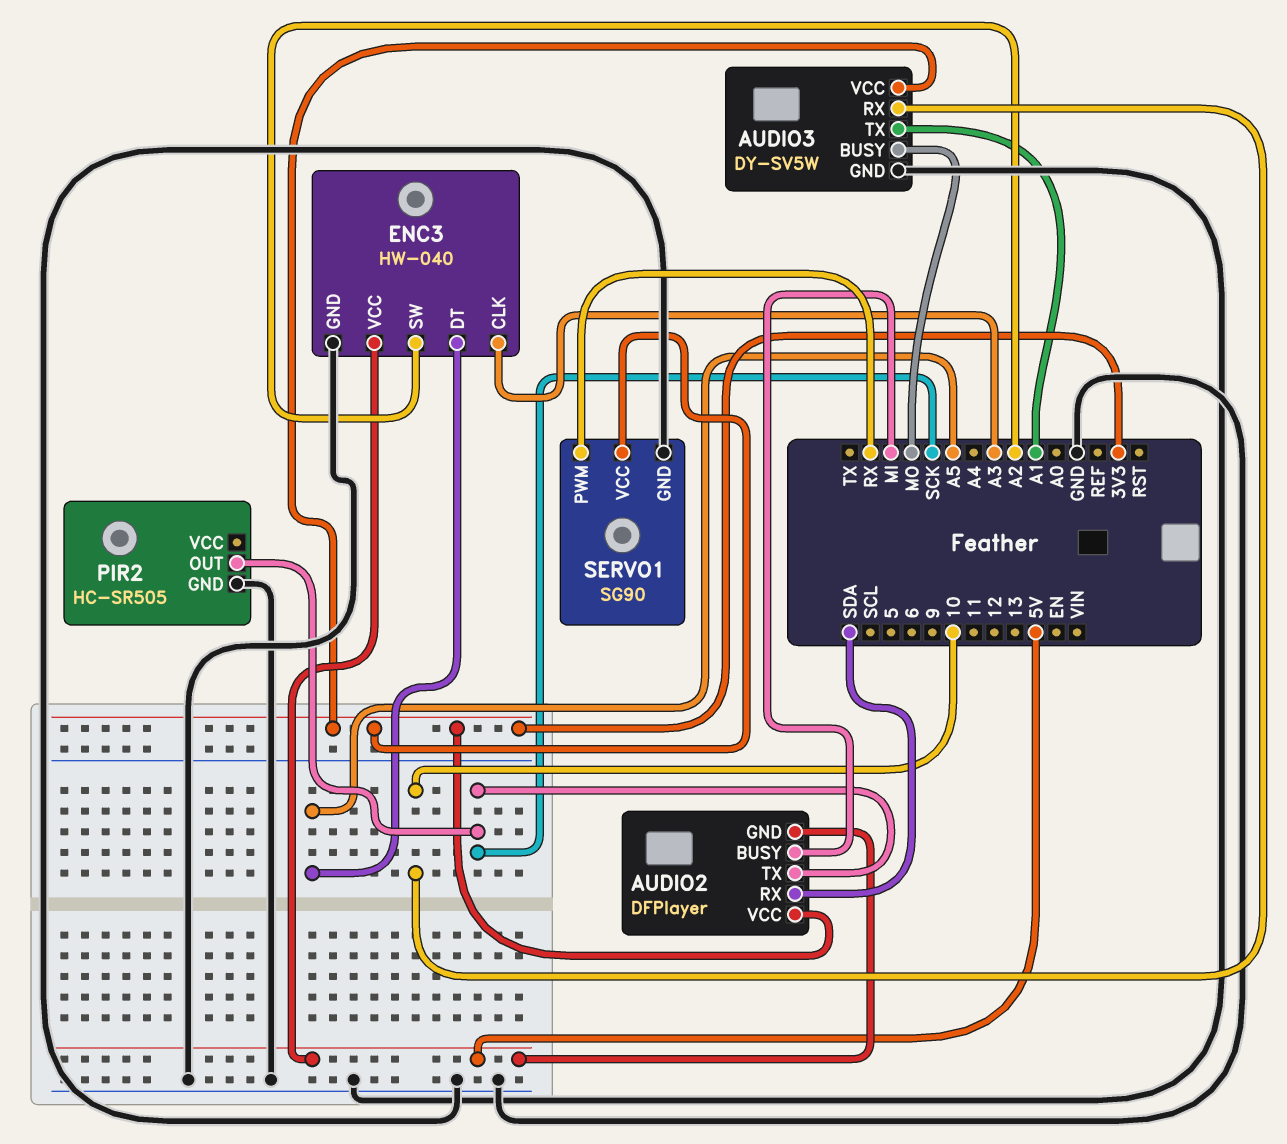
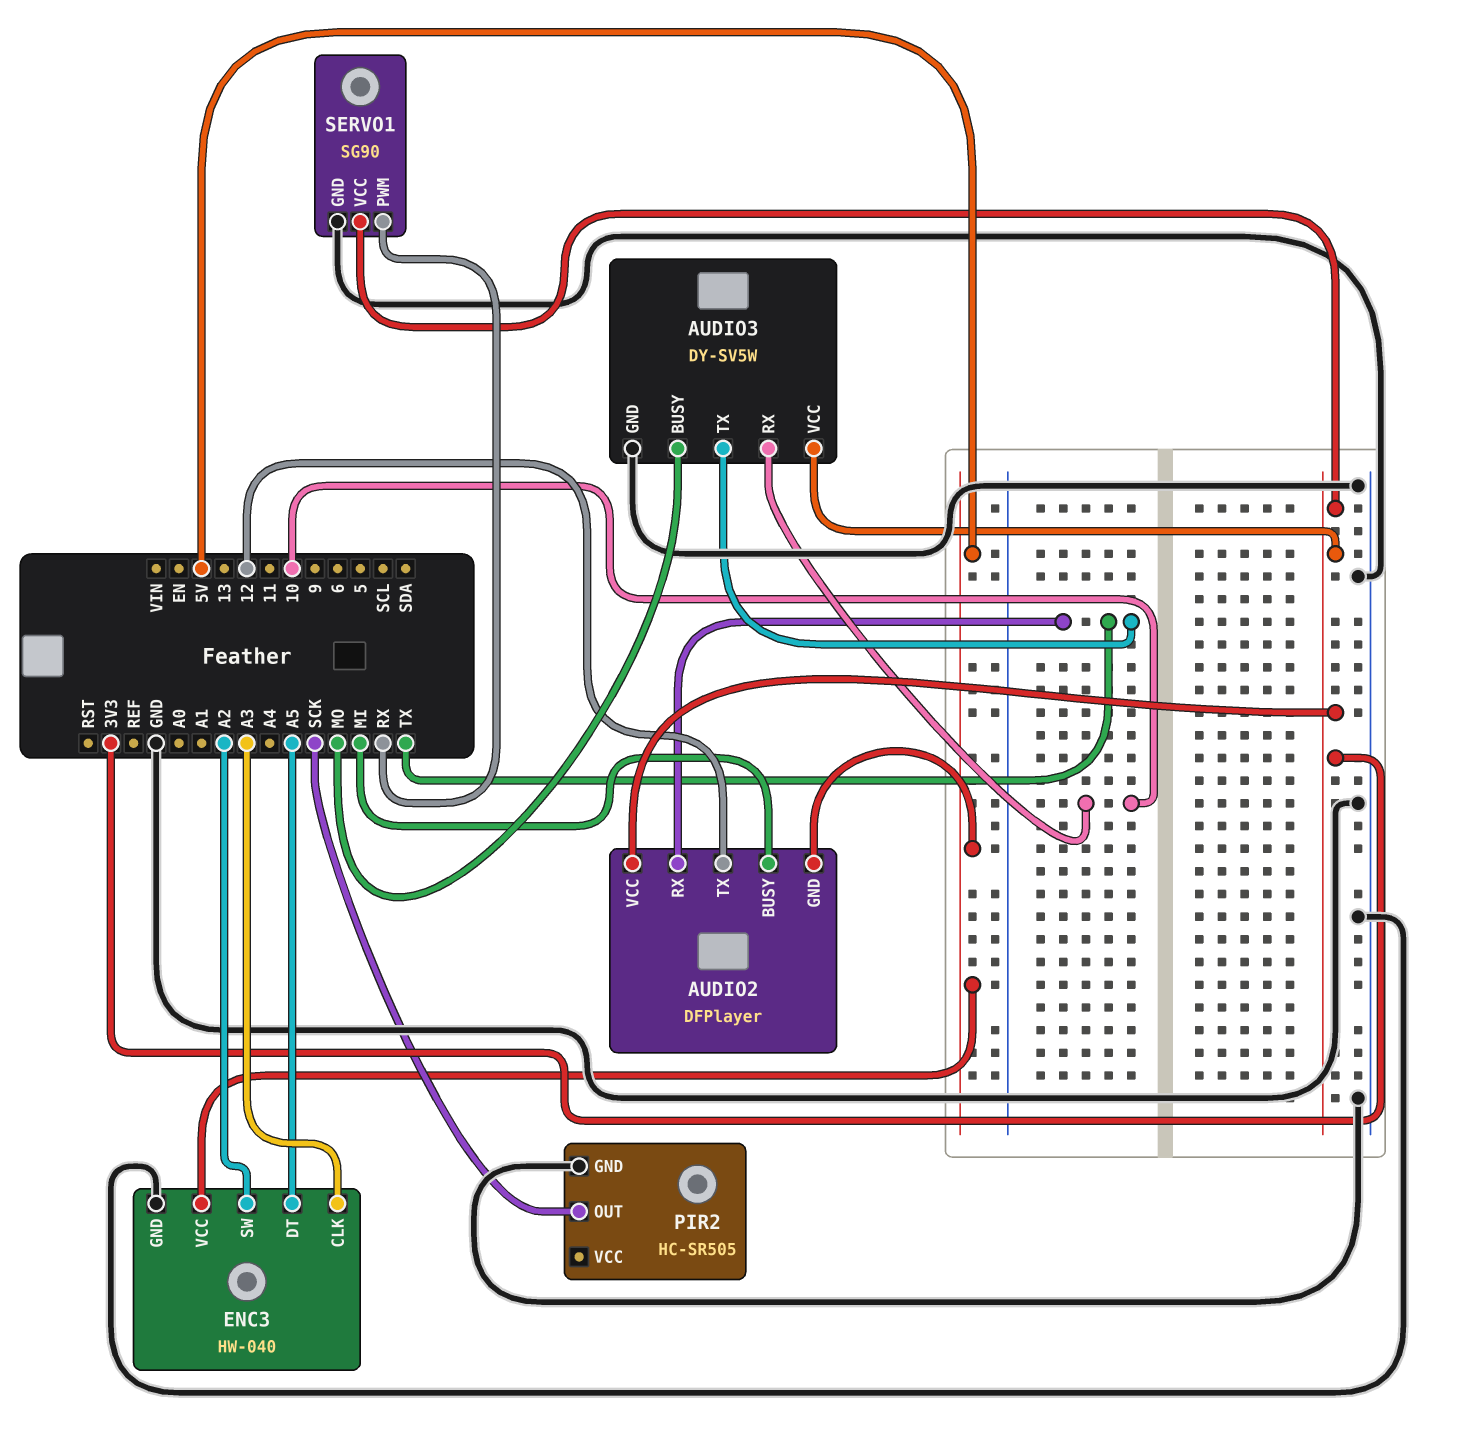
AUDIO2 pin RX: SDA -> TX
AUDIO2 pin TX: SCK -> 12
AUDIO3 pin TX: A1 -> TX

